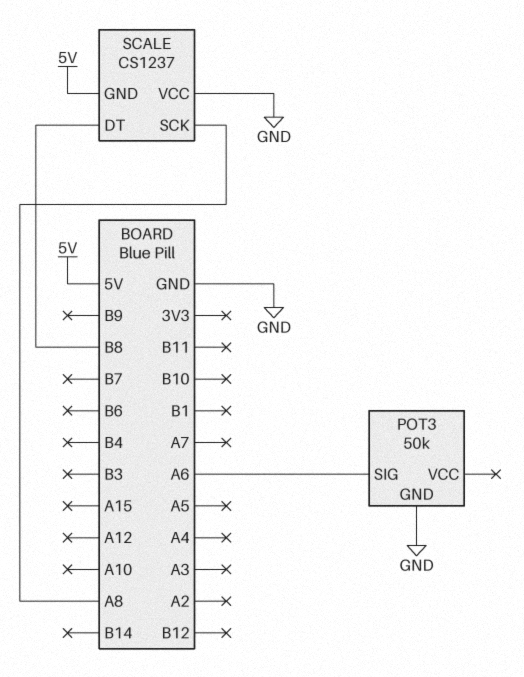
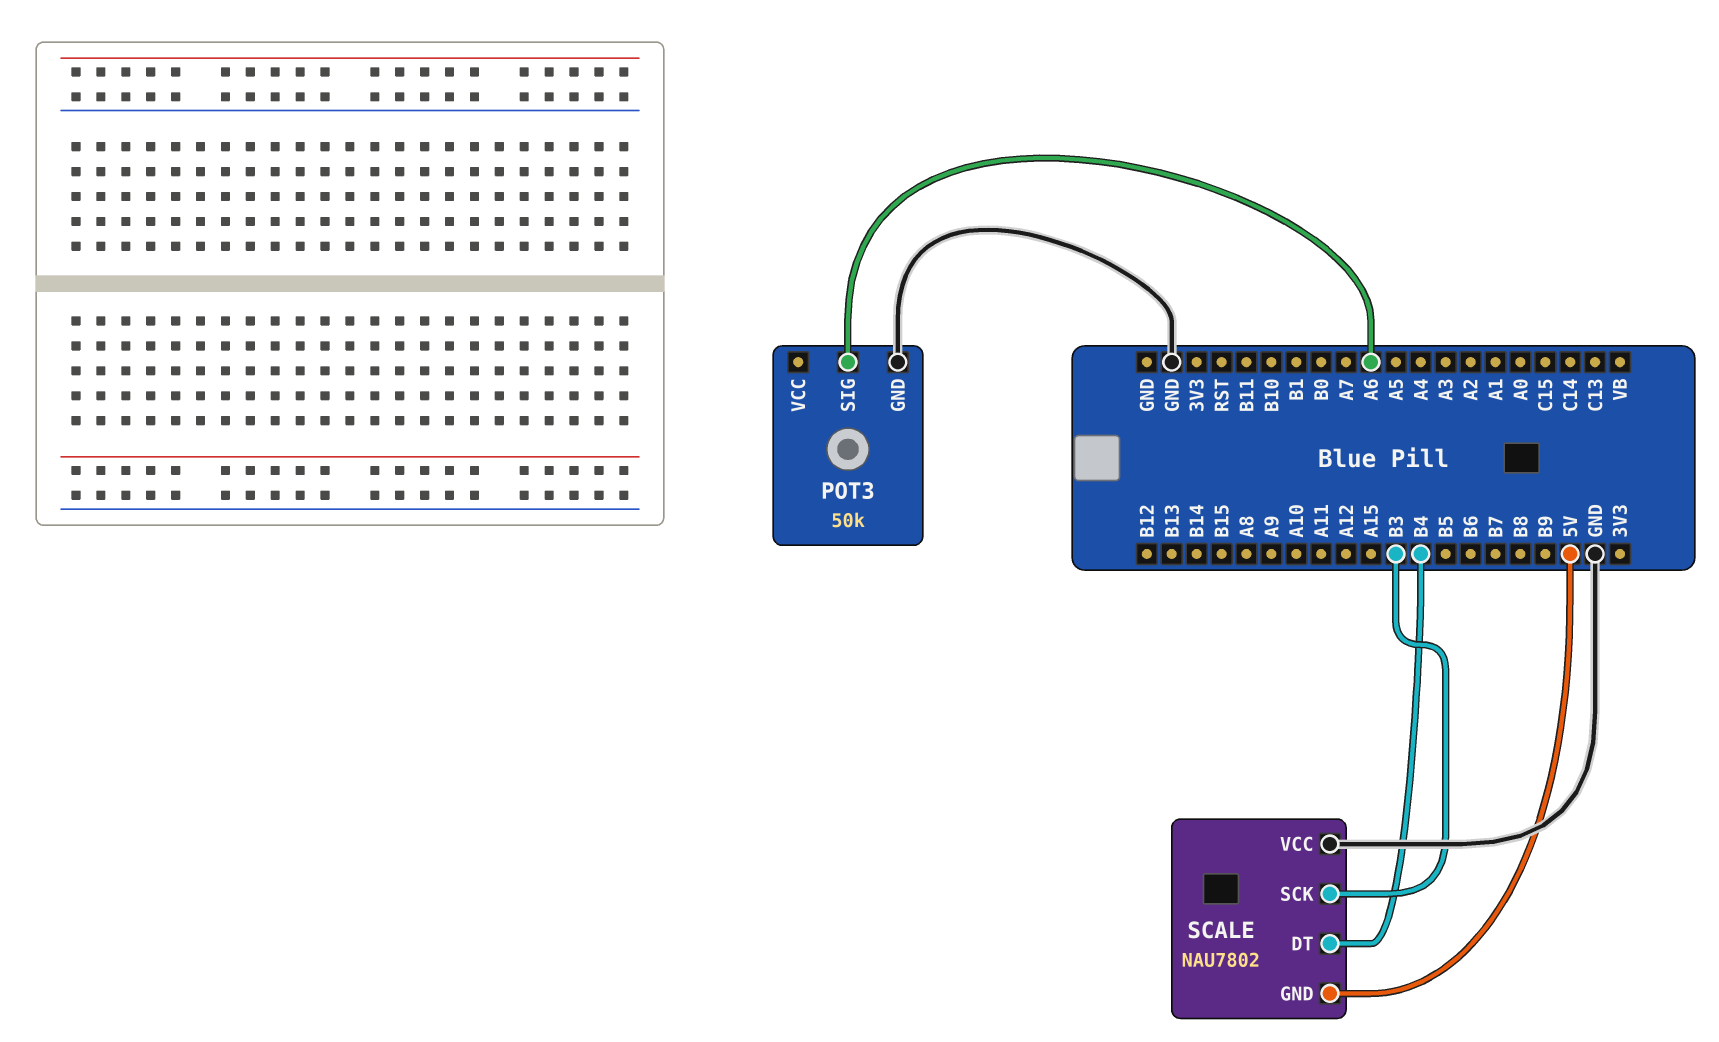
SCALE: CS1237 -> NAU7802
SCALE pin DT: B8 -> B4
SCALE pin SCK: A8 -> B3

